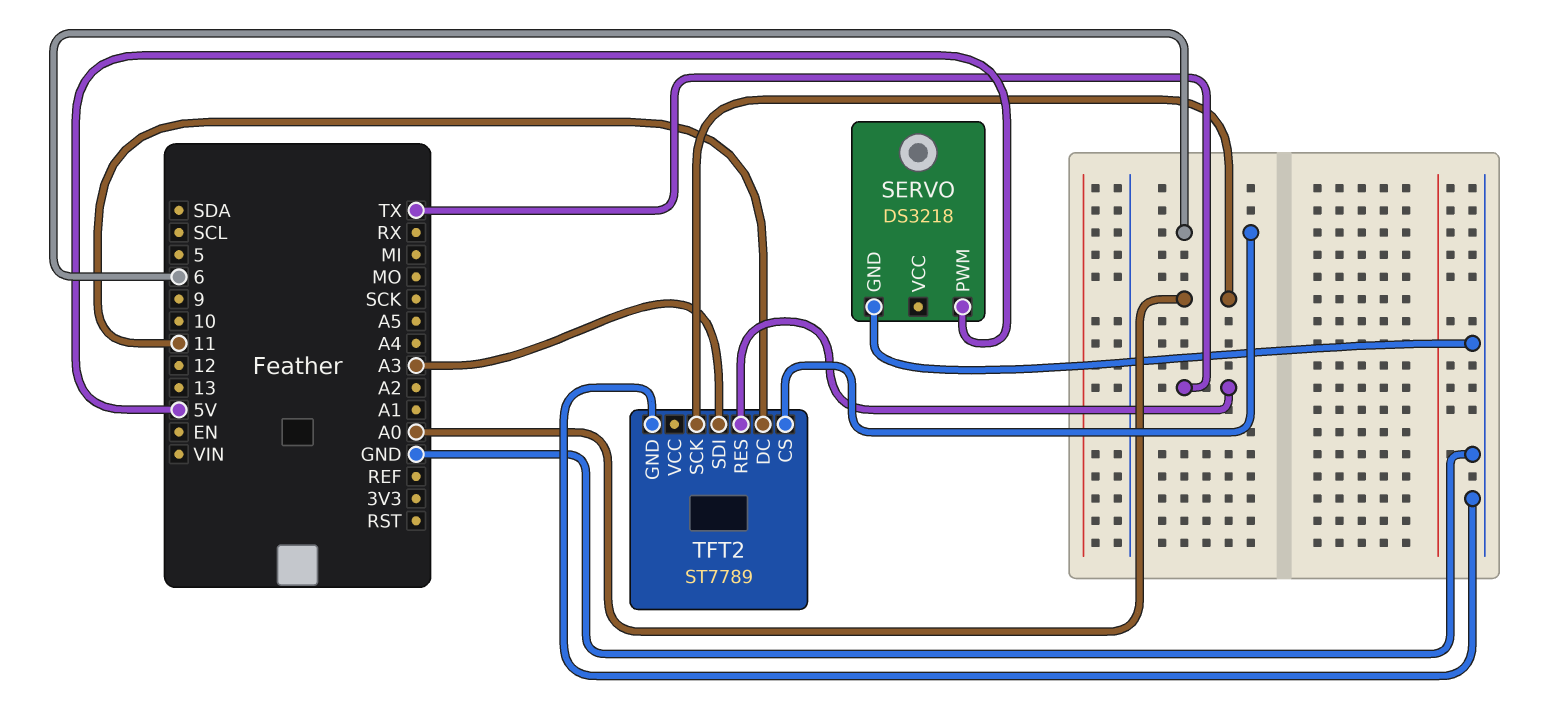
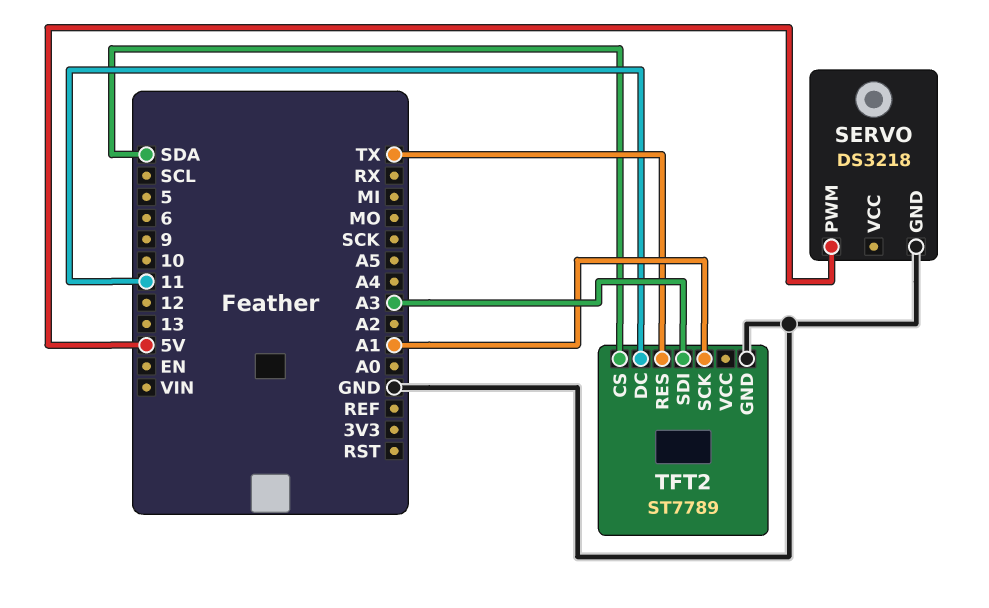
TFT2 pin CS: 6 -> SDA
TFT2 pin SCK: A0 -> A1

